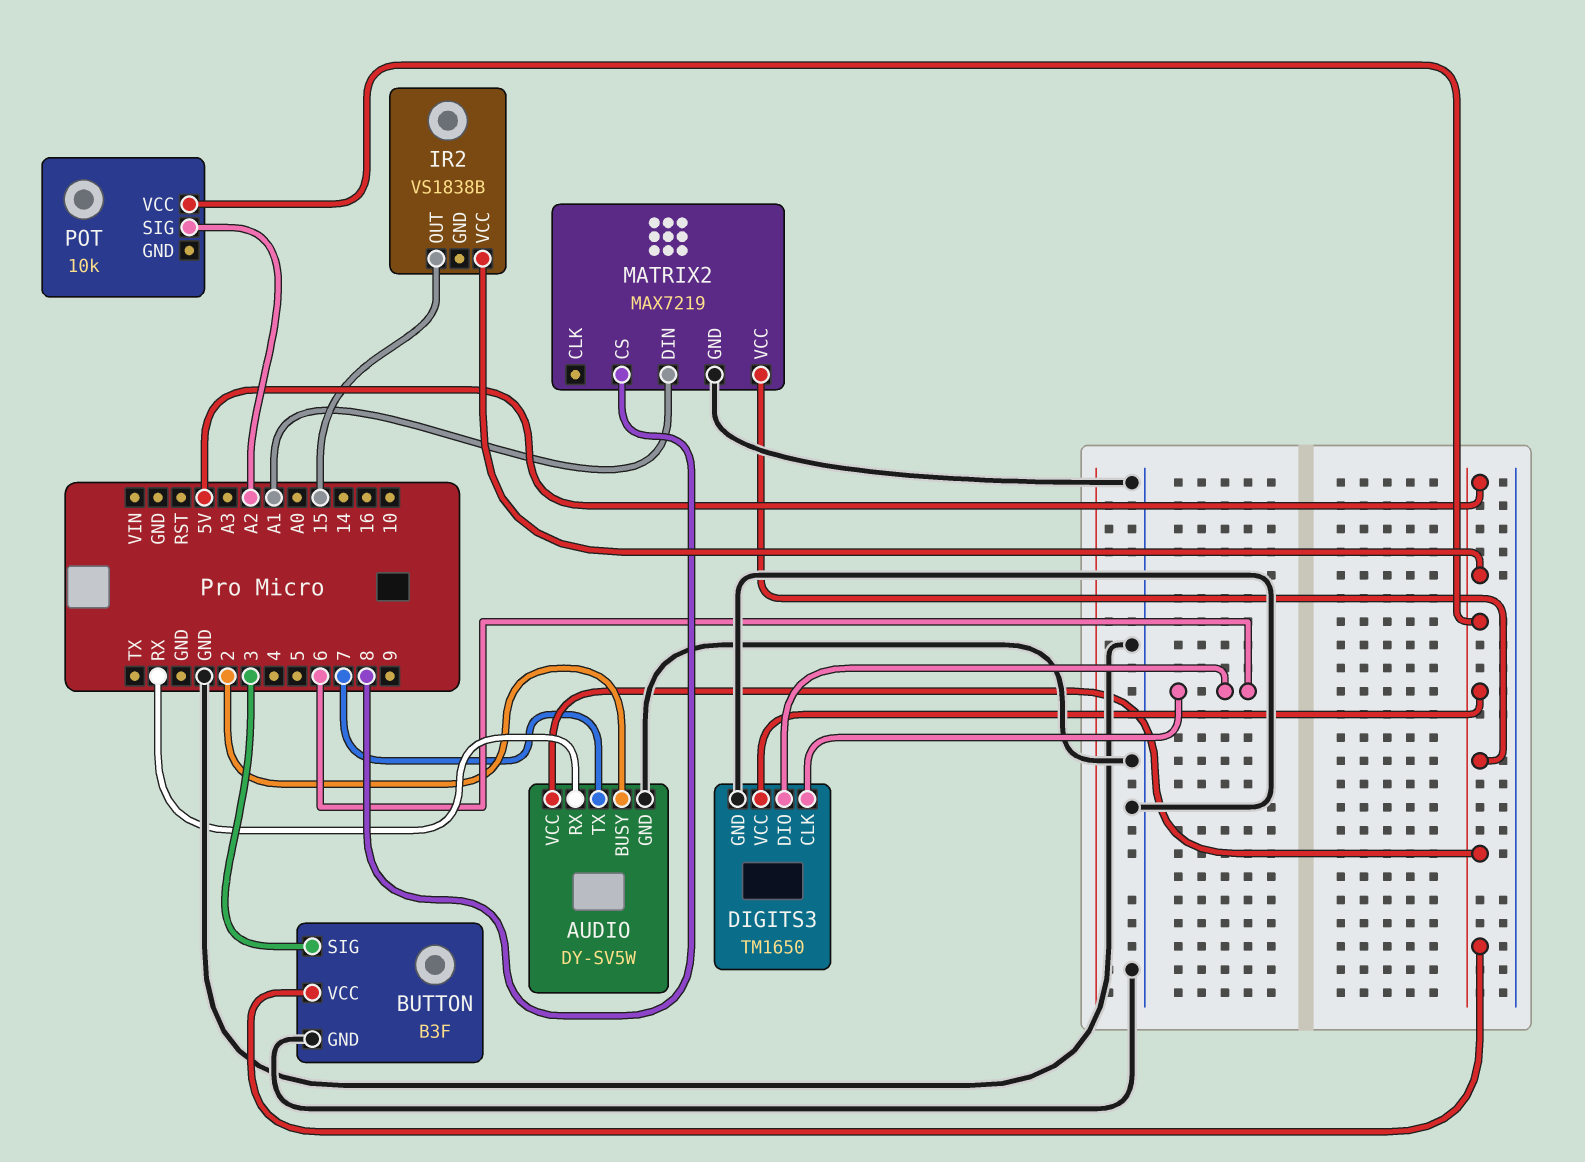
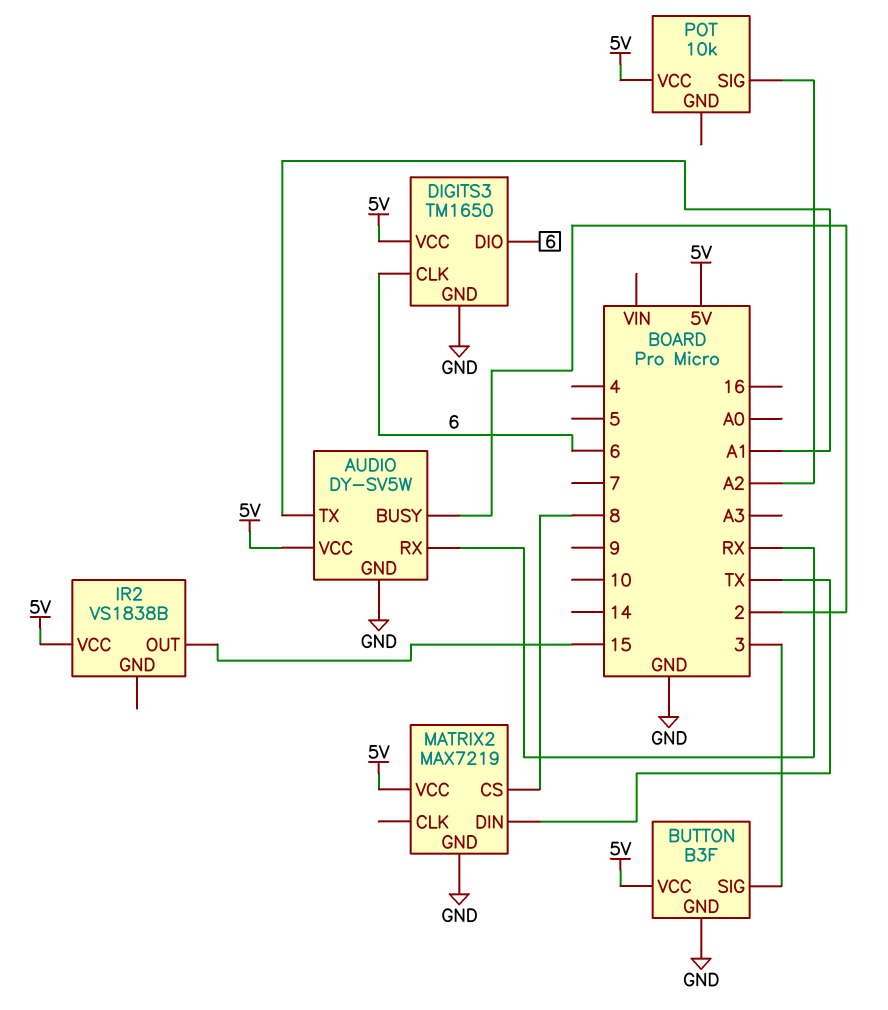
AUDIO pin TX: 7 -> A1
MATRIX2 pin DIN: A1 -> TX

